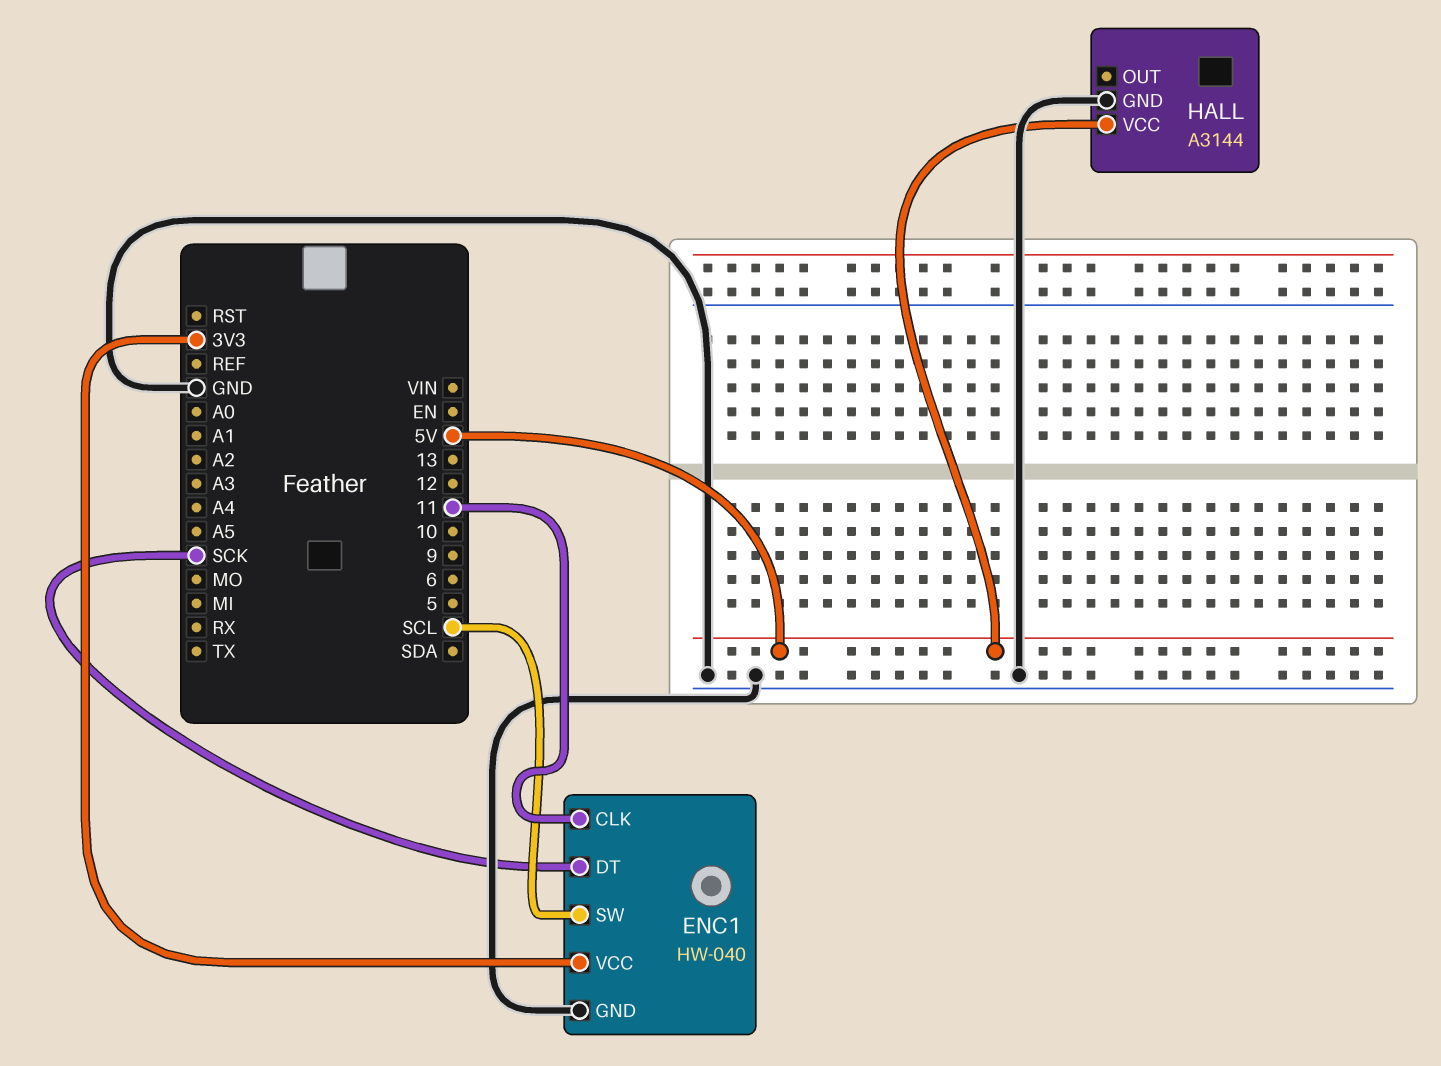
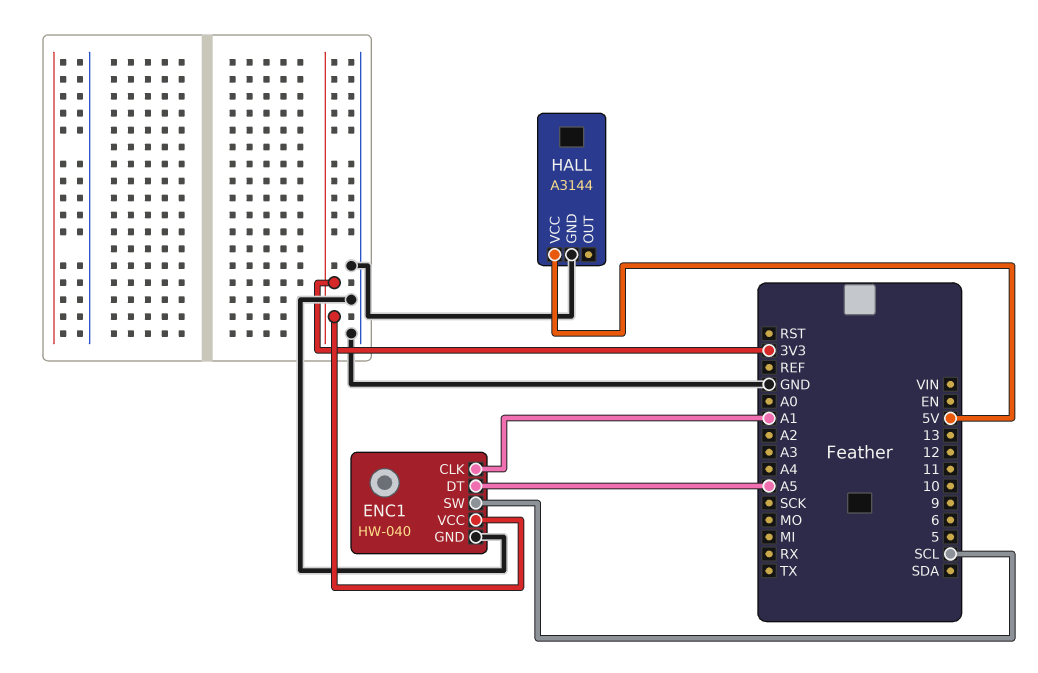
ENC1 pin CLK: 11 -> A1
ENC1 pin DT: SCK -> A5

